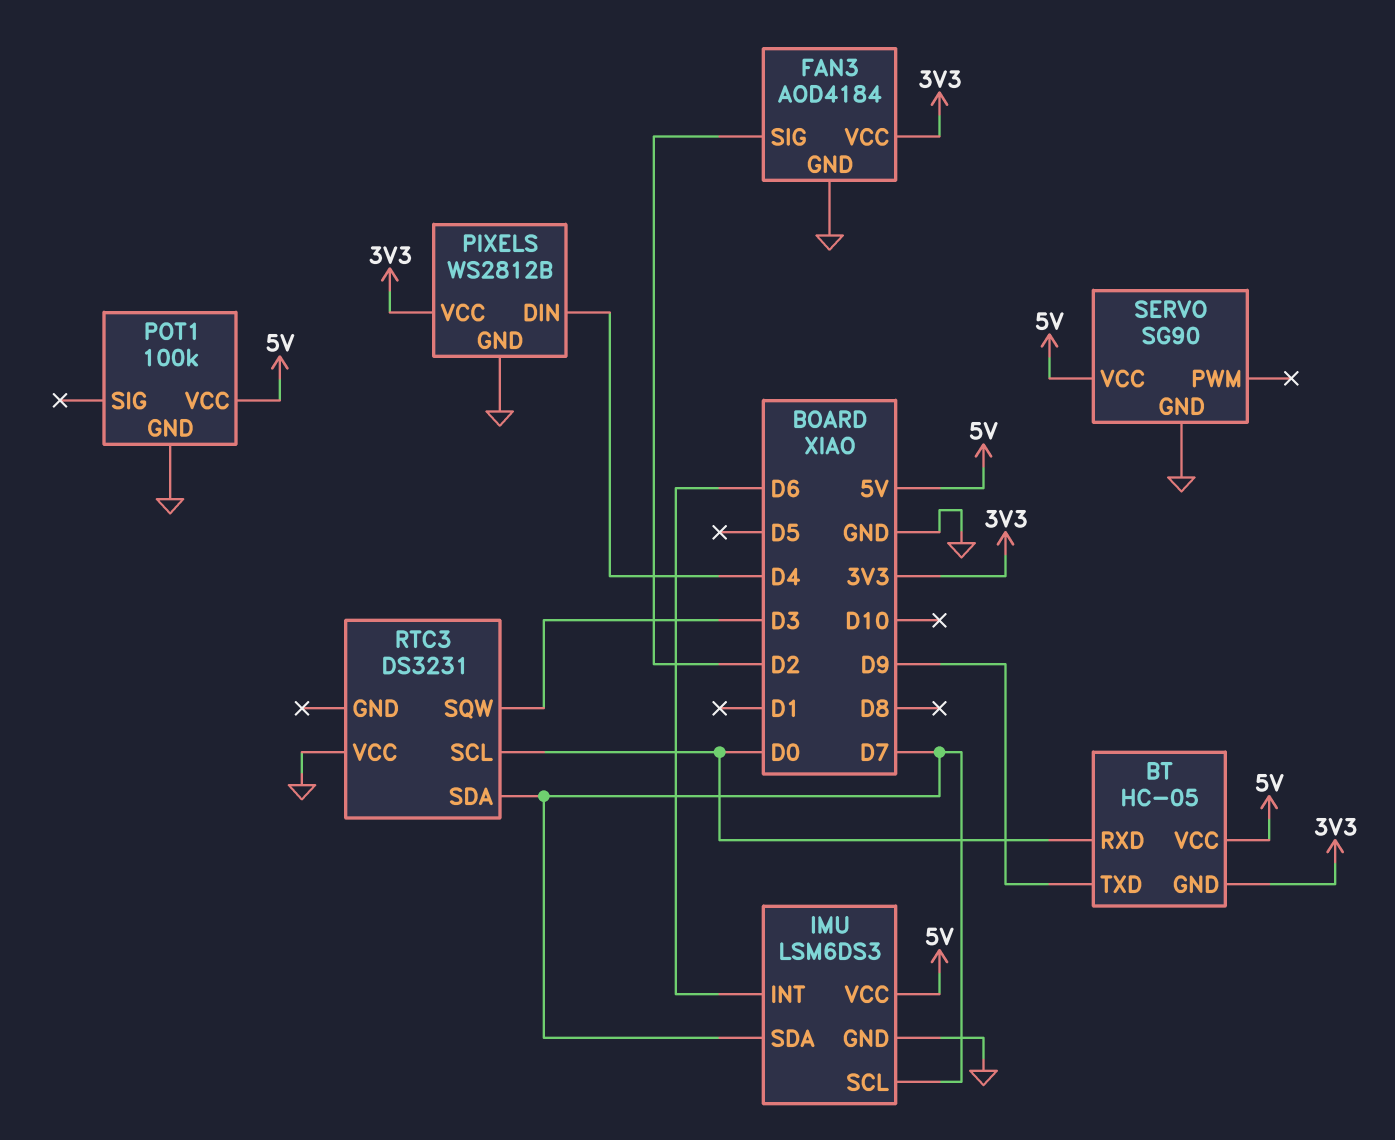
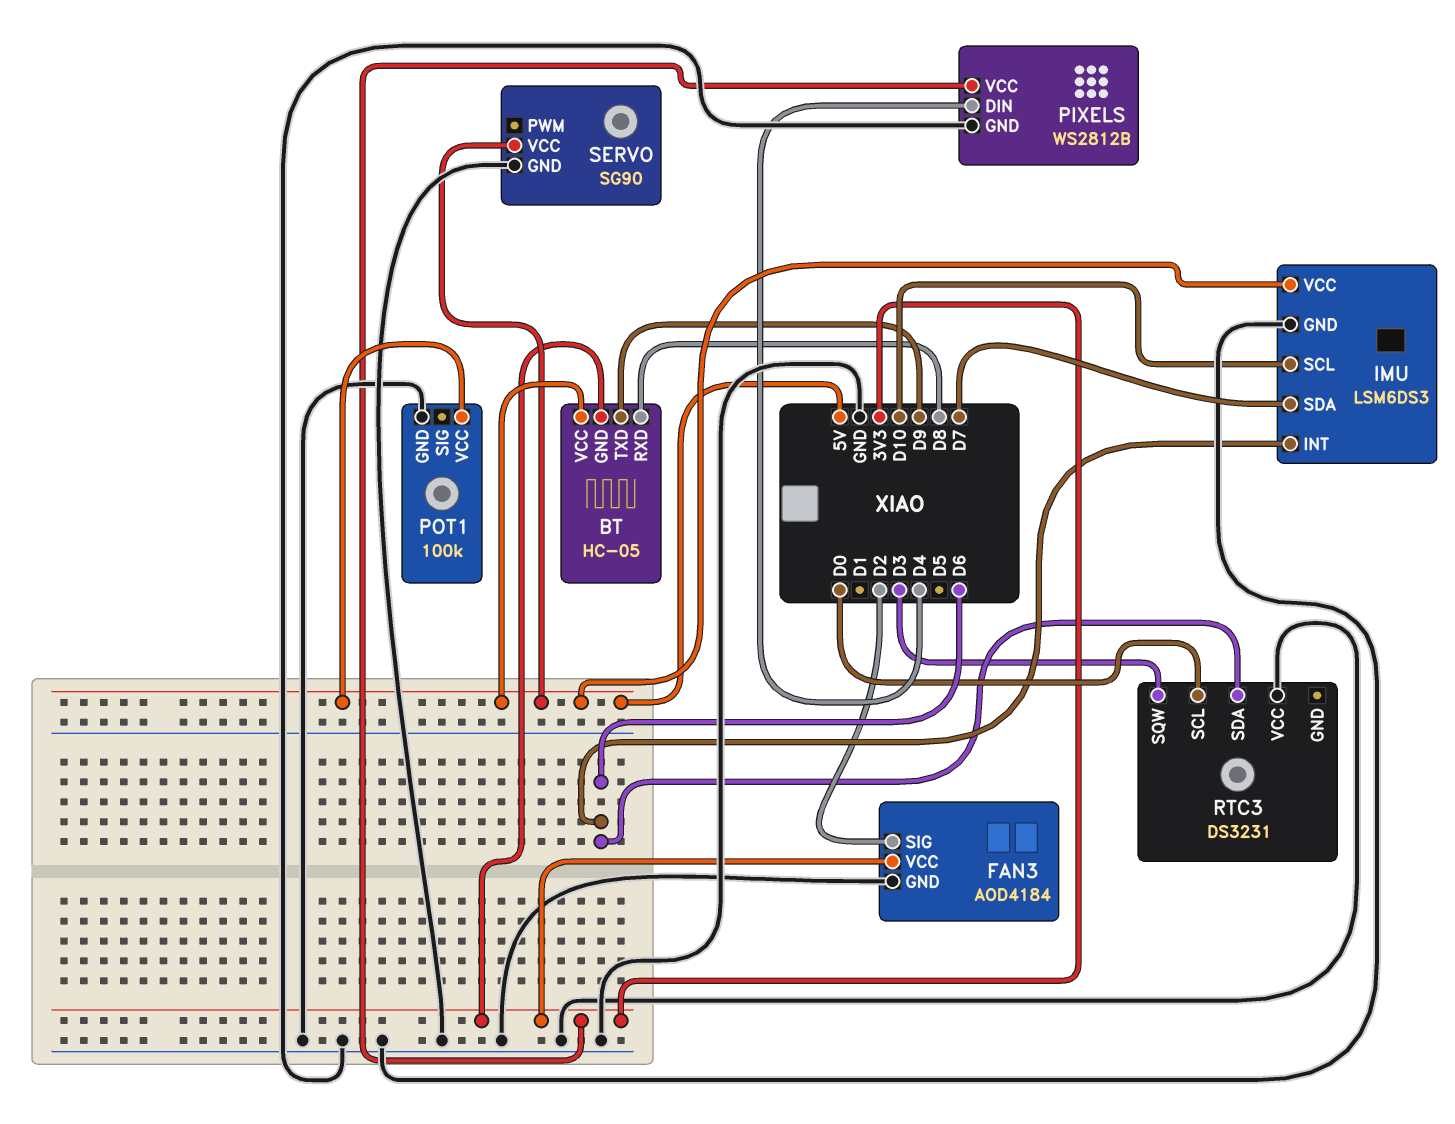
BT pin RXD: D0 -> D8
IMU pin SCL: D7 -> D10
RTC3 pin SDA: D7 -> D6

